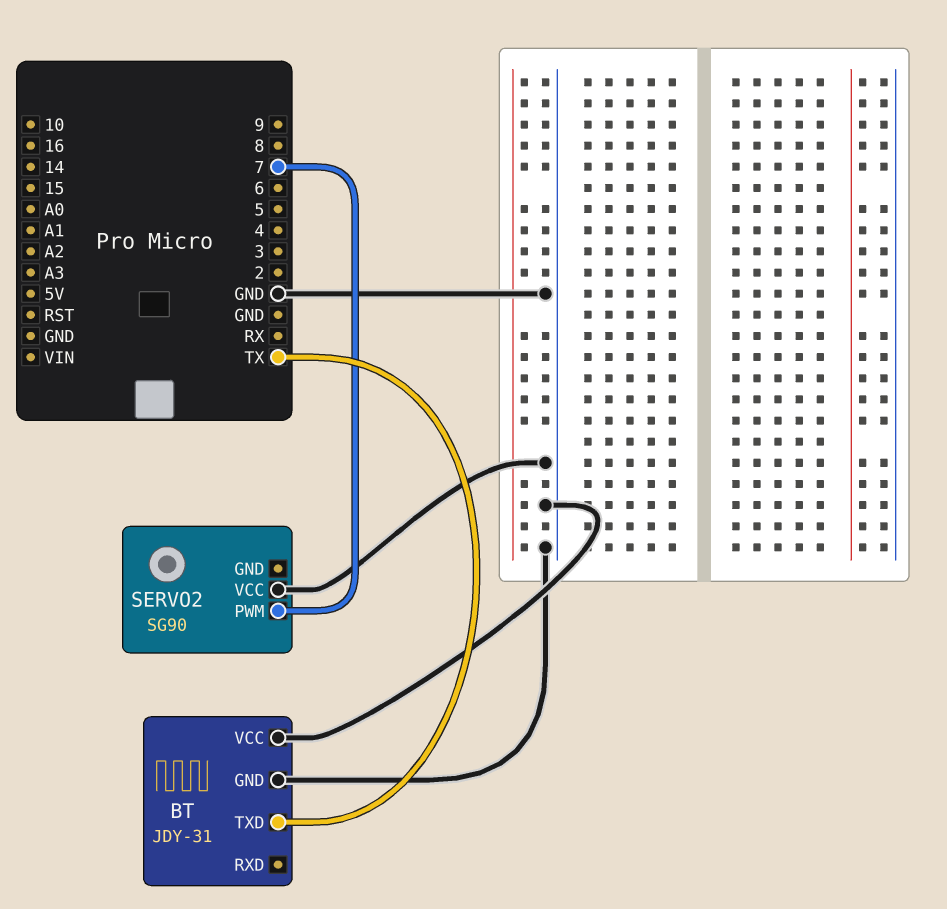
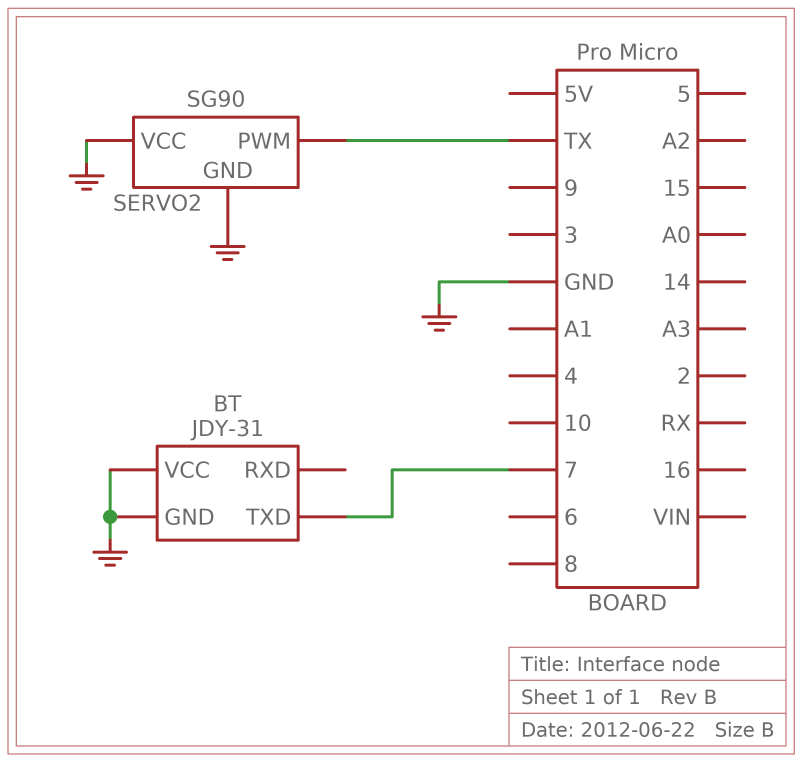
BT pin TXD: TX -> 7
SERVO2 pin GND: none -> GND
SERVO2 pin PWM: 7 -> TX

